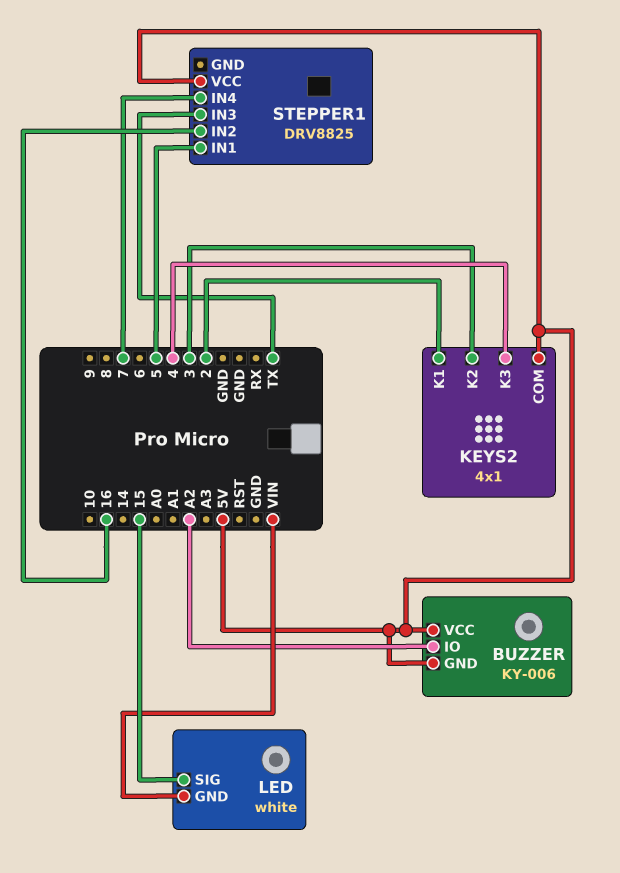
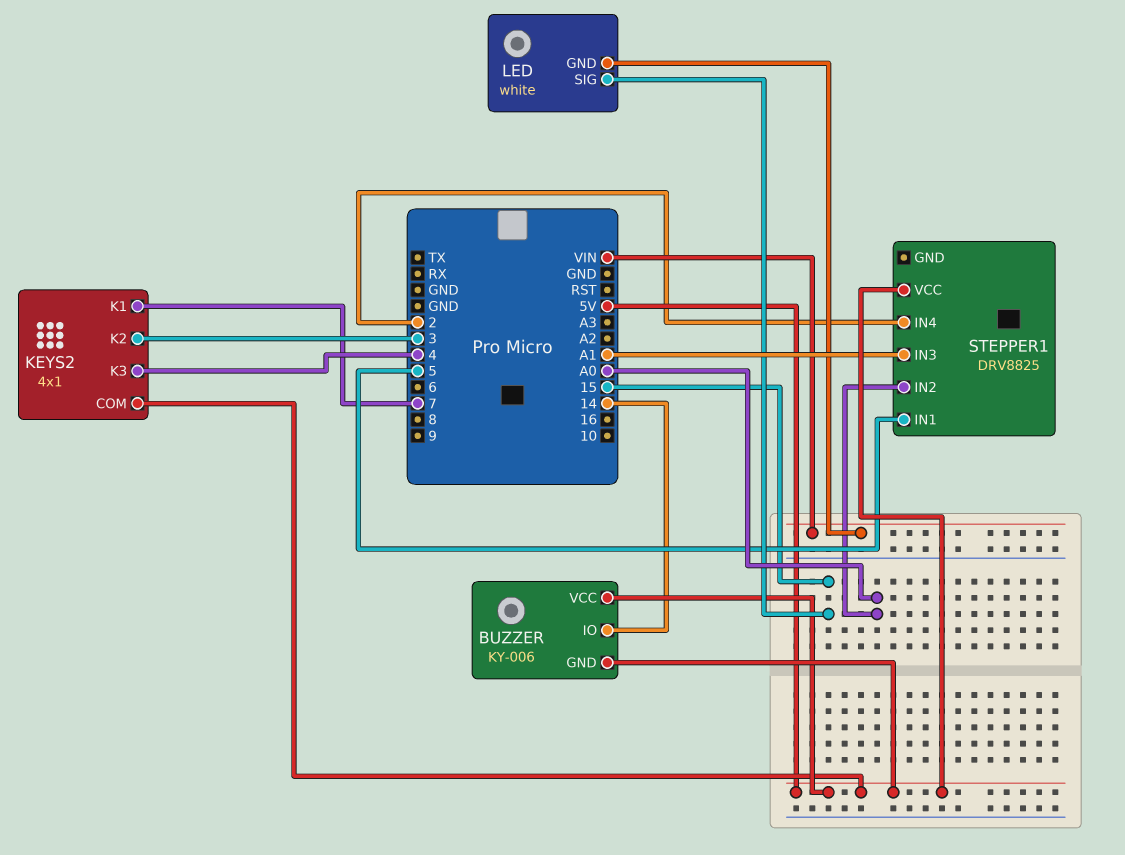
BUZZER pin IO: A2 -> 14
KEYS2 pin K1: 2 -> 7
STEPPER1 pin IN2: 16 -> A0
STEPPER1 pin IN3: TX -> A1
STEPPER1 pin IN4: 7 -> 2

